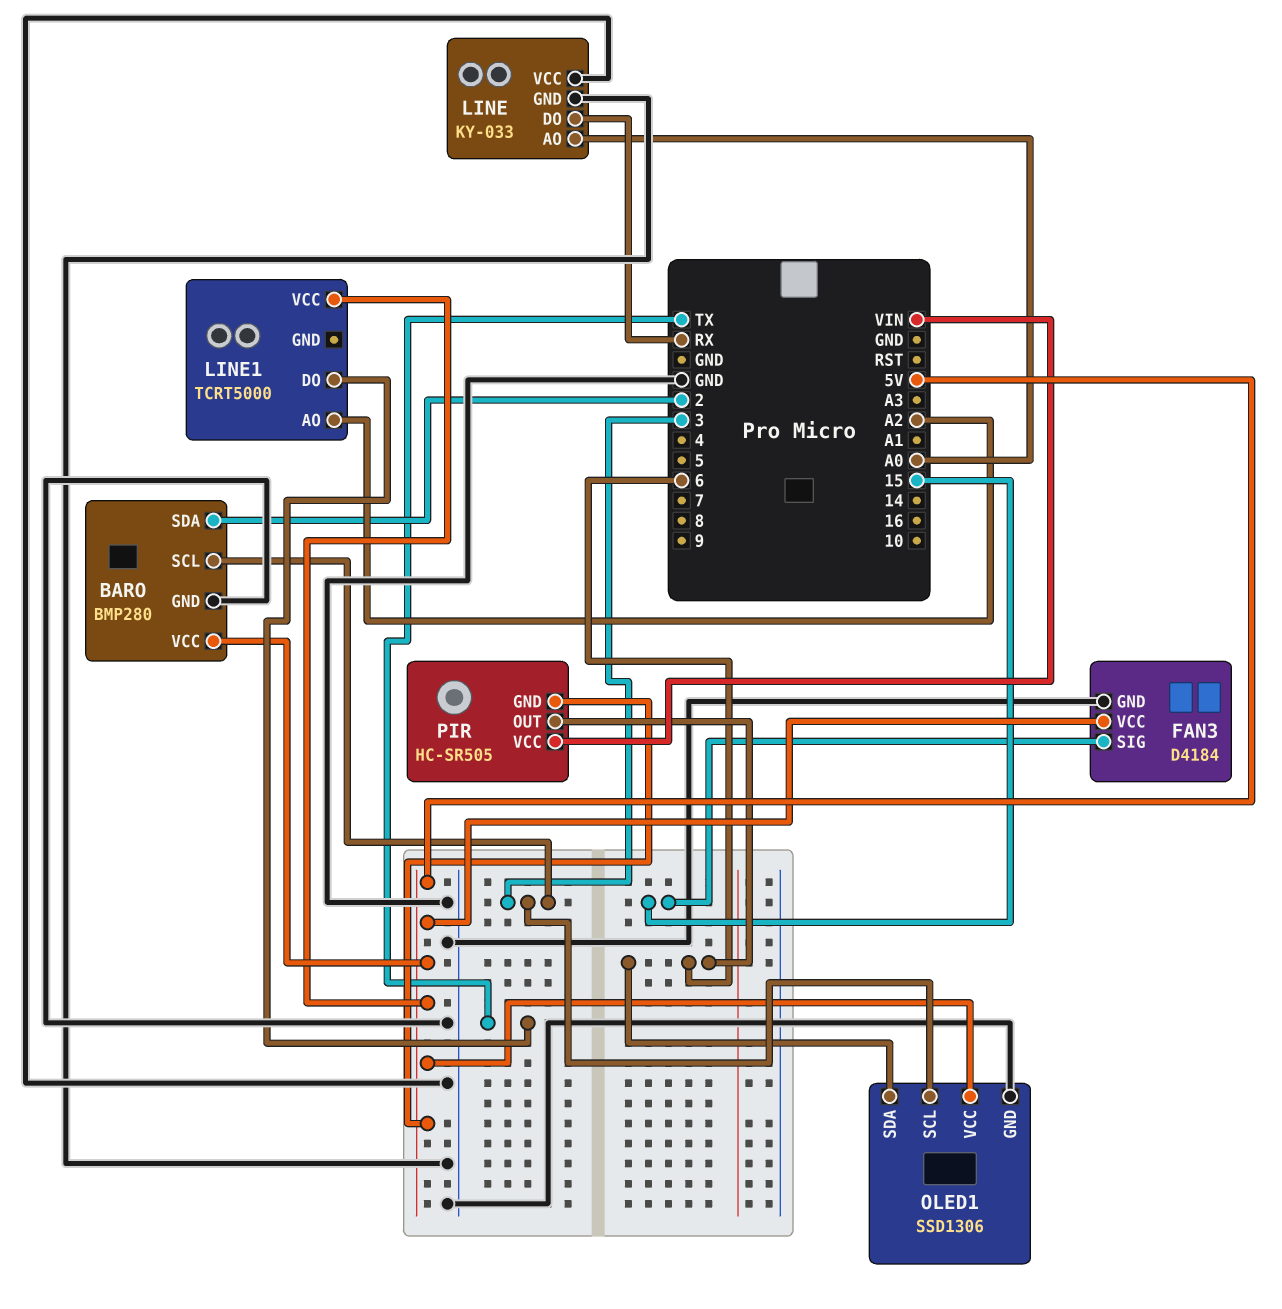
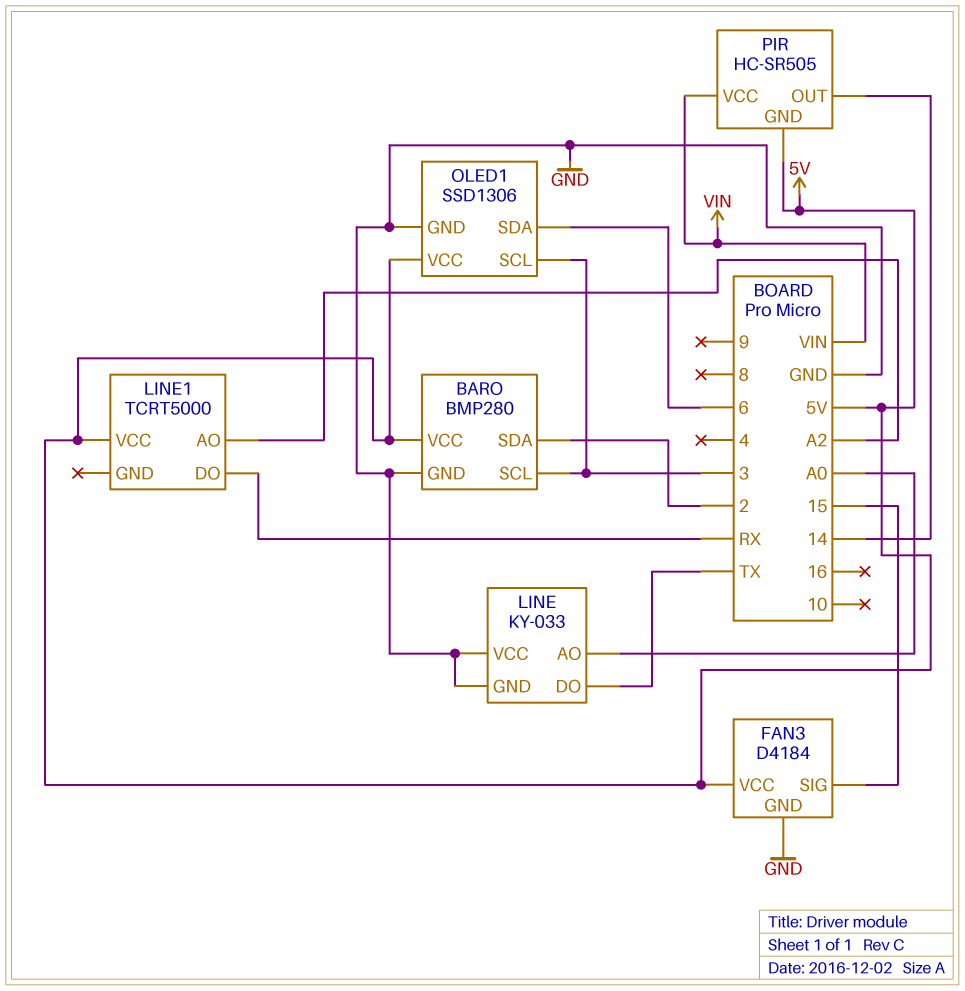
LINE pin DO: RX -> TX
LINE1 pin DO: TX -> RX
PIR pin OUT: 6 -> 14

